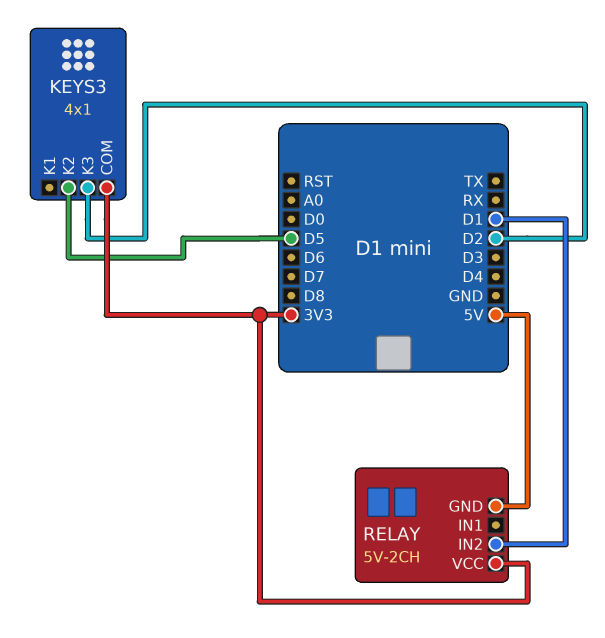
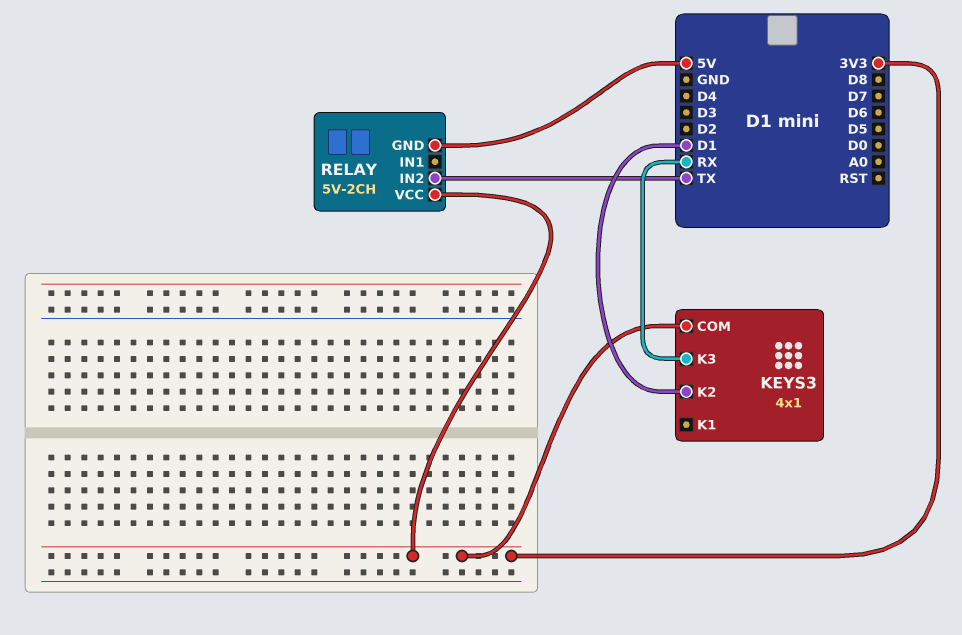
KEYS3 pin K2: D5 -> D1
KEYS3 pin K3: D2 -> RX
RELAY pin IN2: D1 -> TX

